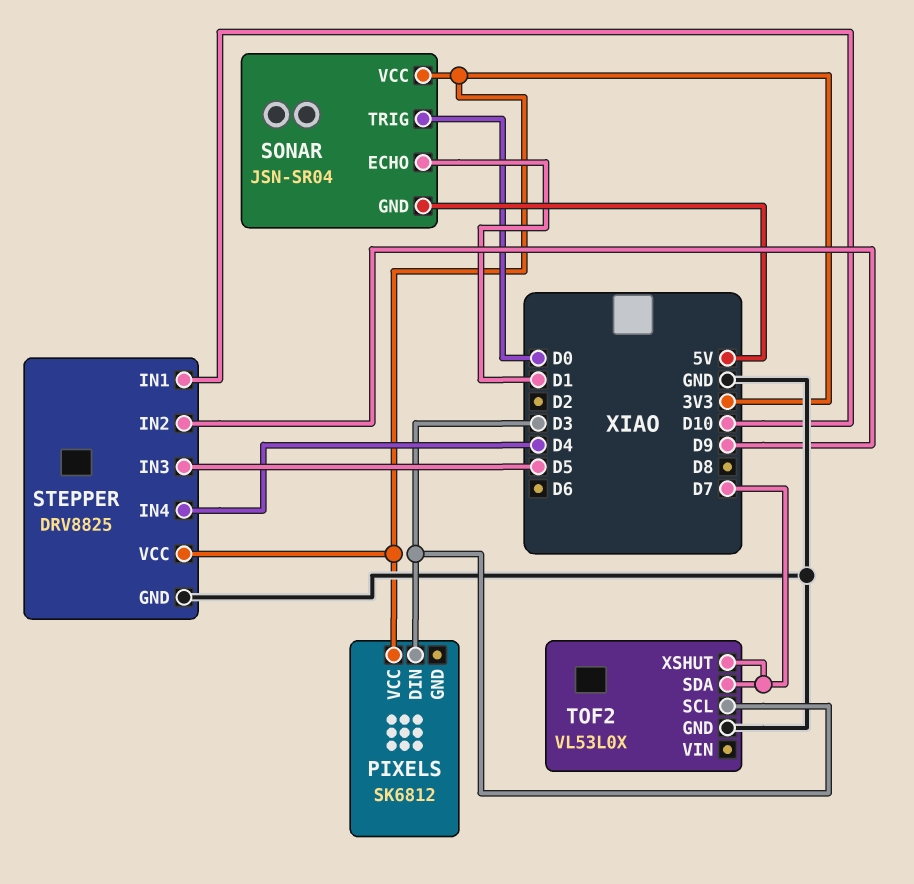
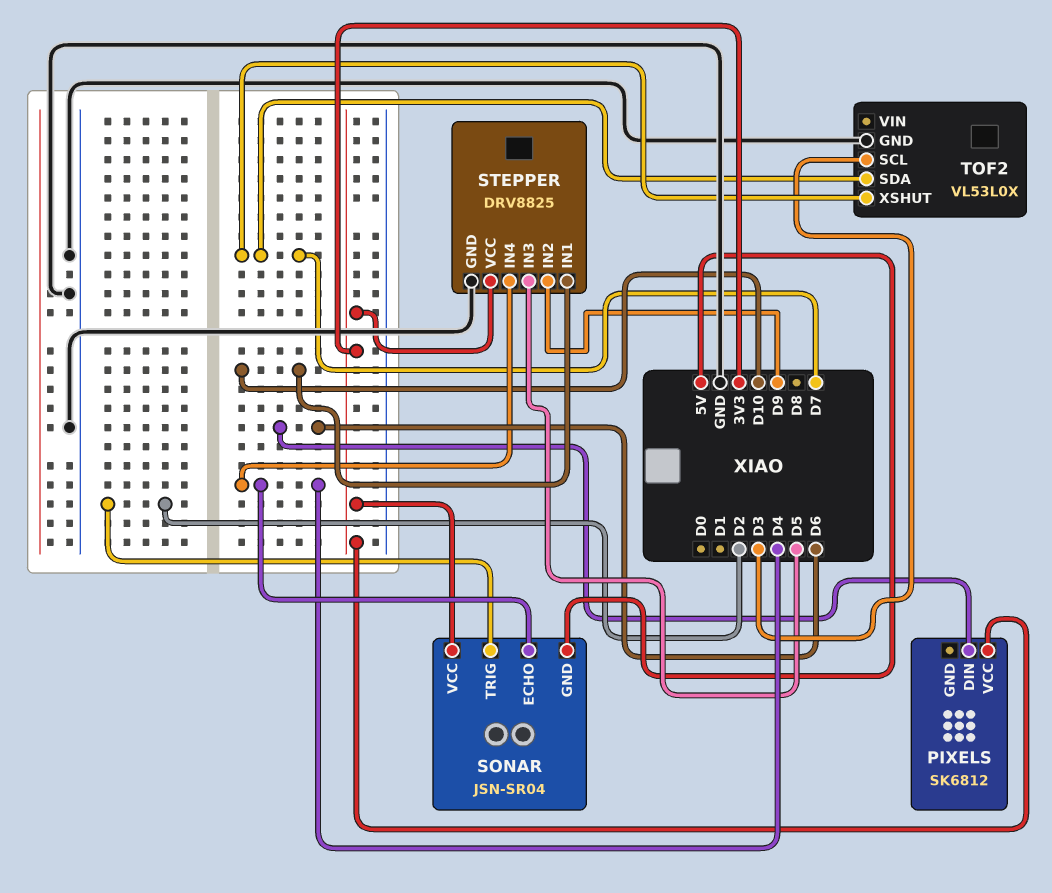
PIXELS pin DIN: D3 -> D6
SONAR pin ECHO: D1 -> D4
SONAR pin TRIG: D0 -> D2

